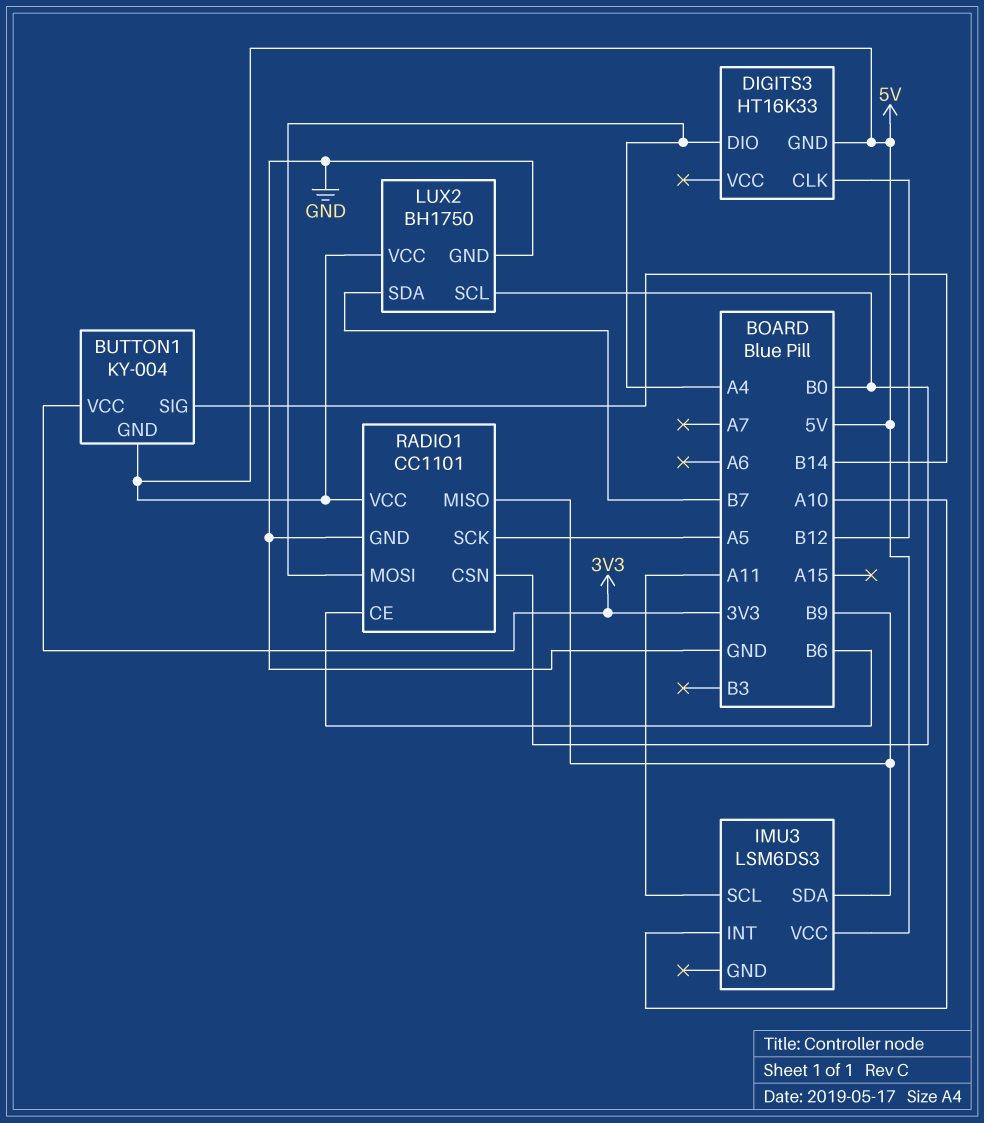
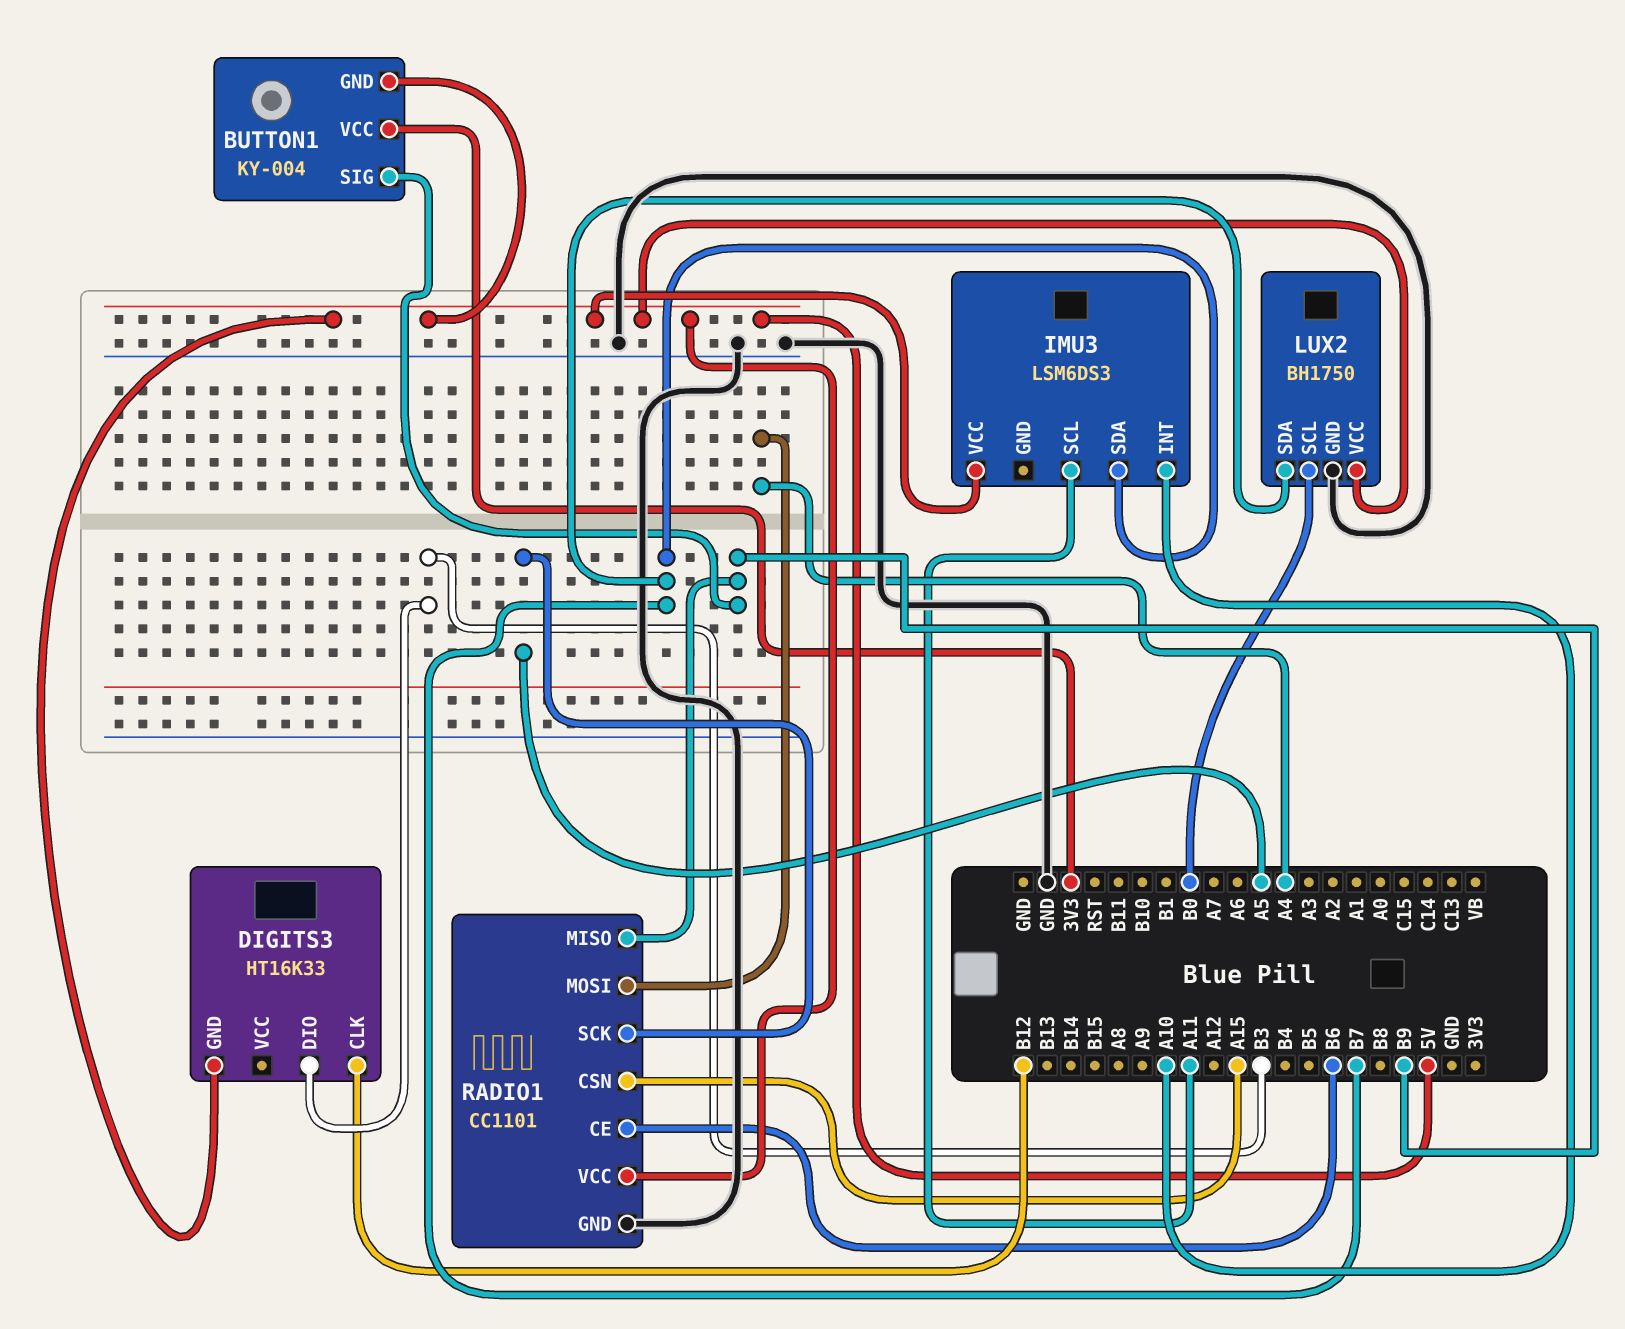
BUTTON1 pin SIG: B14 -> B9
DIGITS3 pin DIO: A4 -> B3
IMU3 pin SDA: B9 -> B7
RADIO1 pin CSN: B0 -> A15

